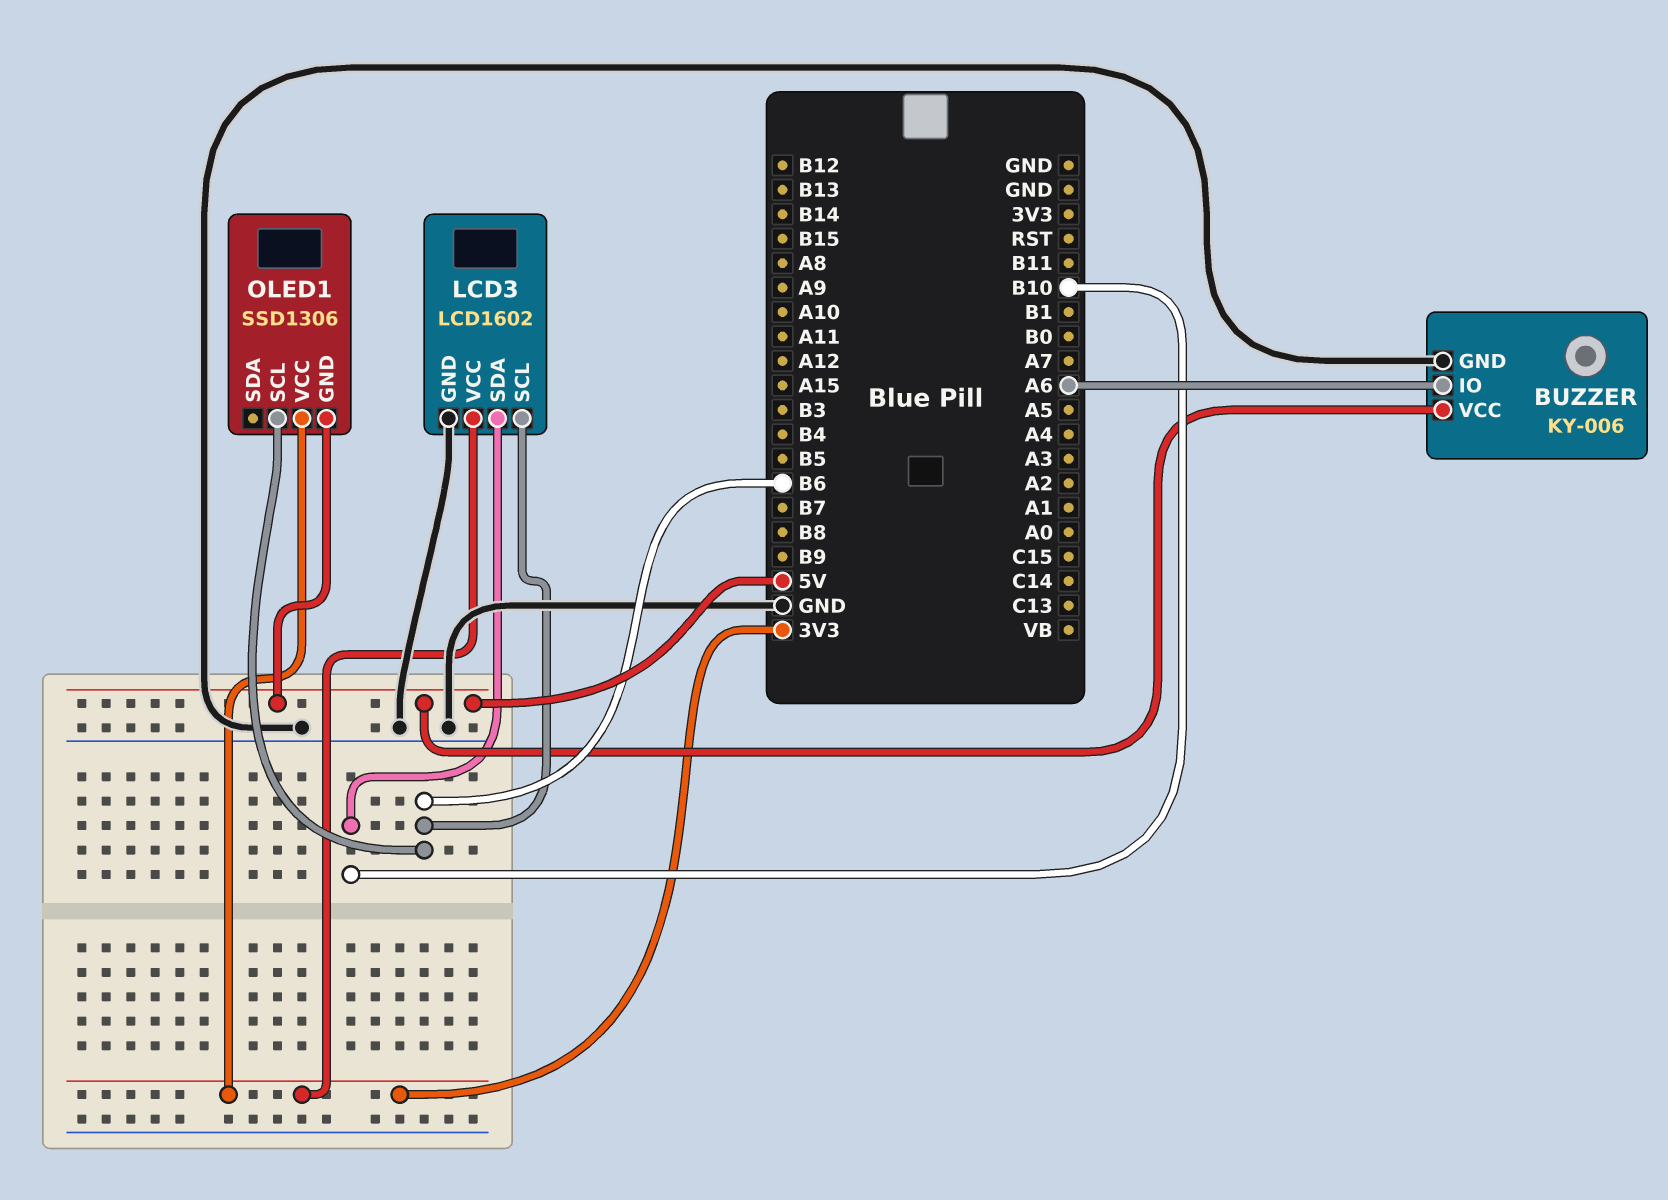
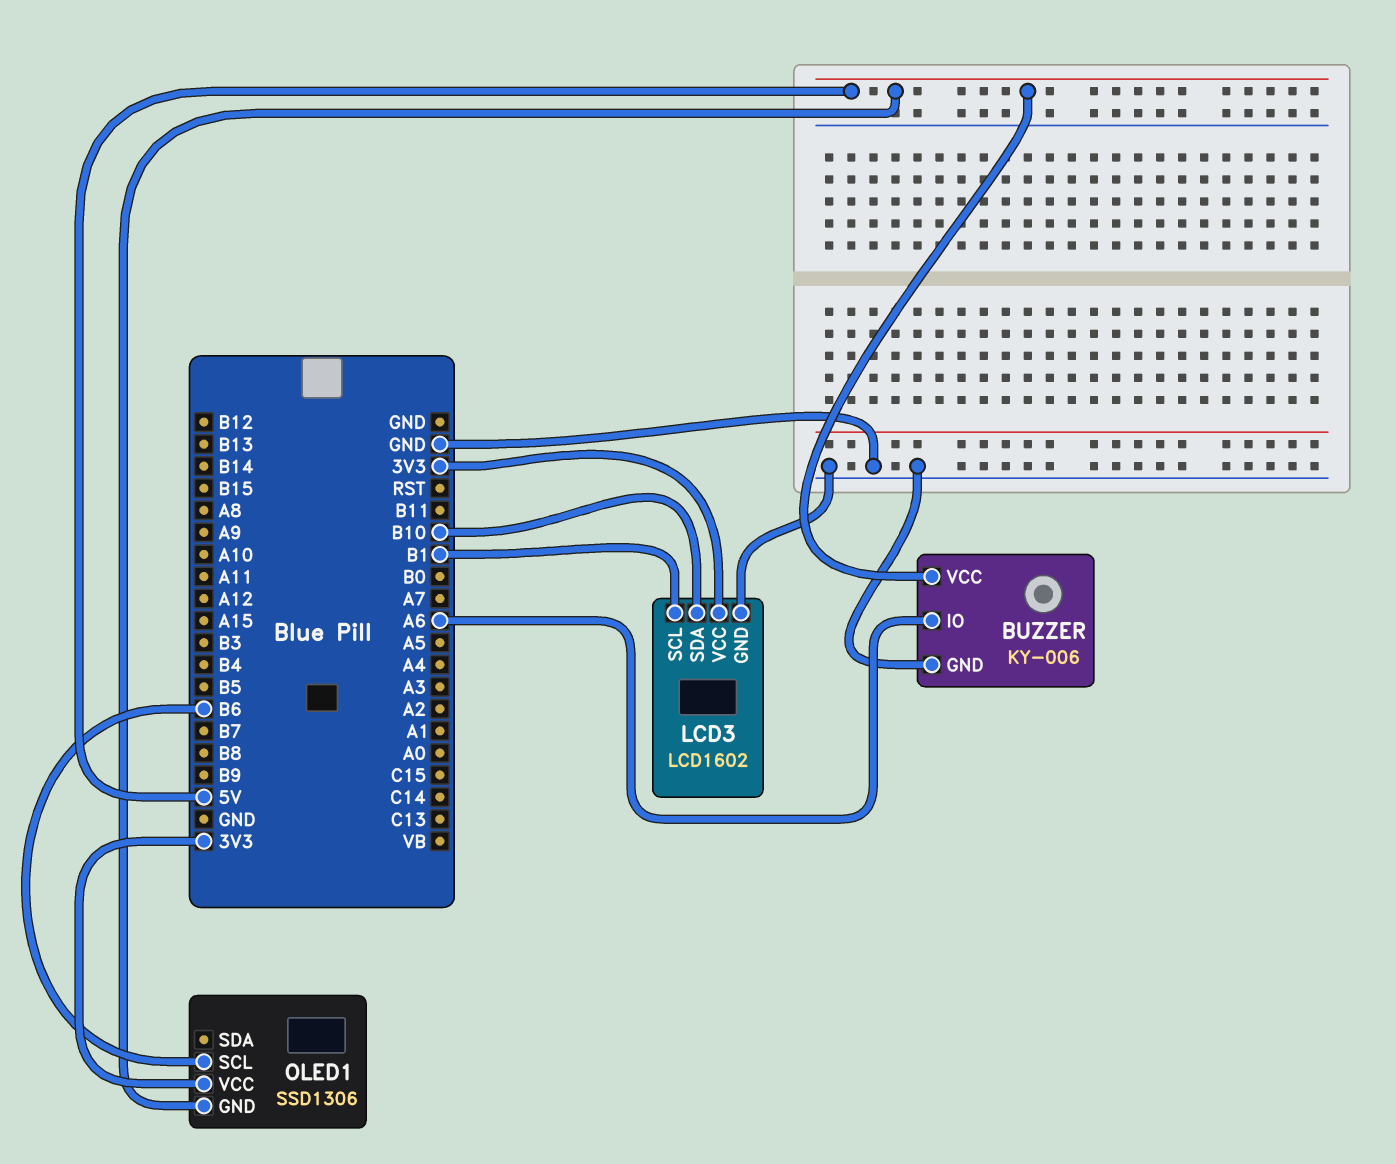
LCD3 pin SCL: B6 -> B1

